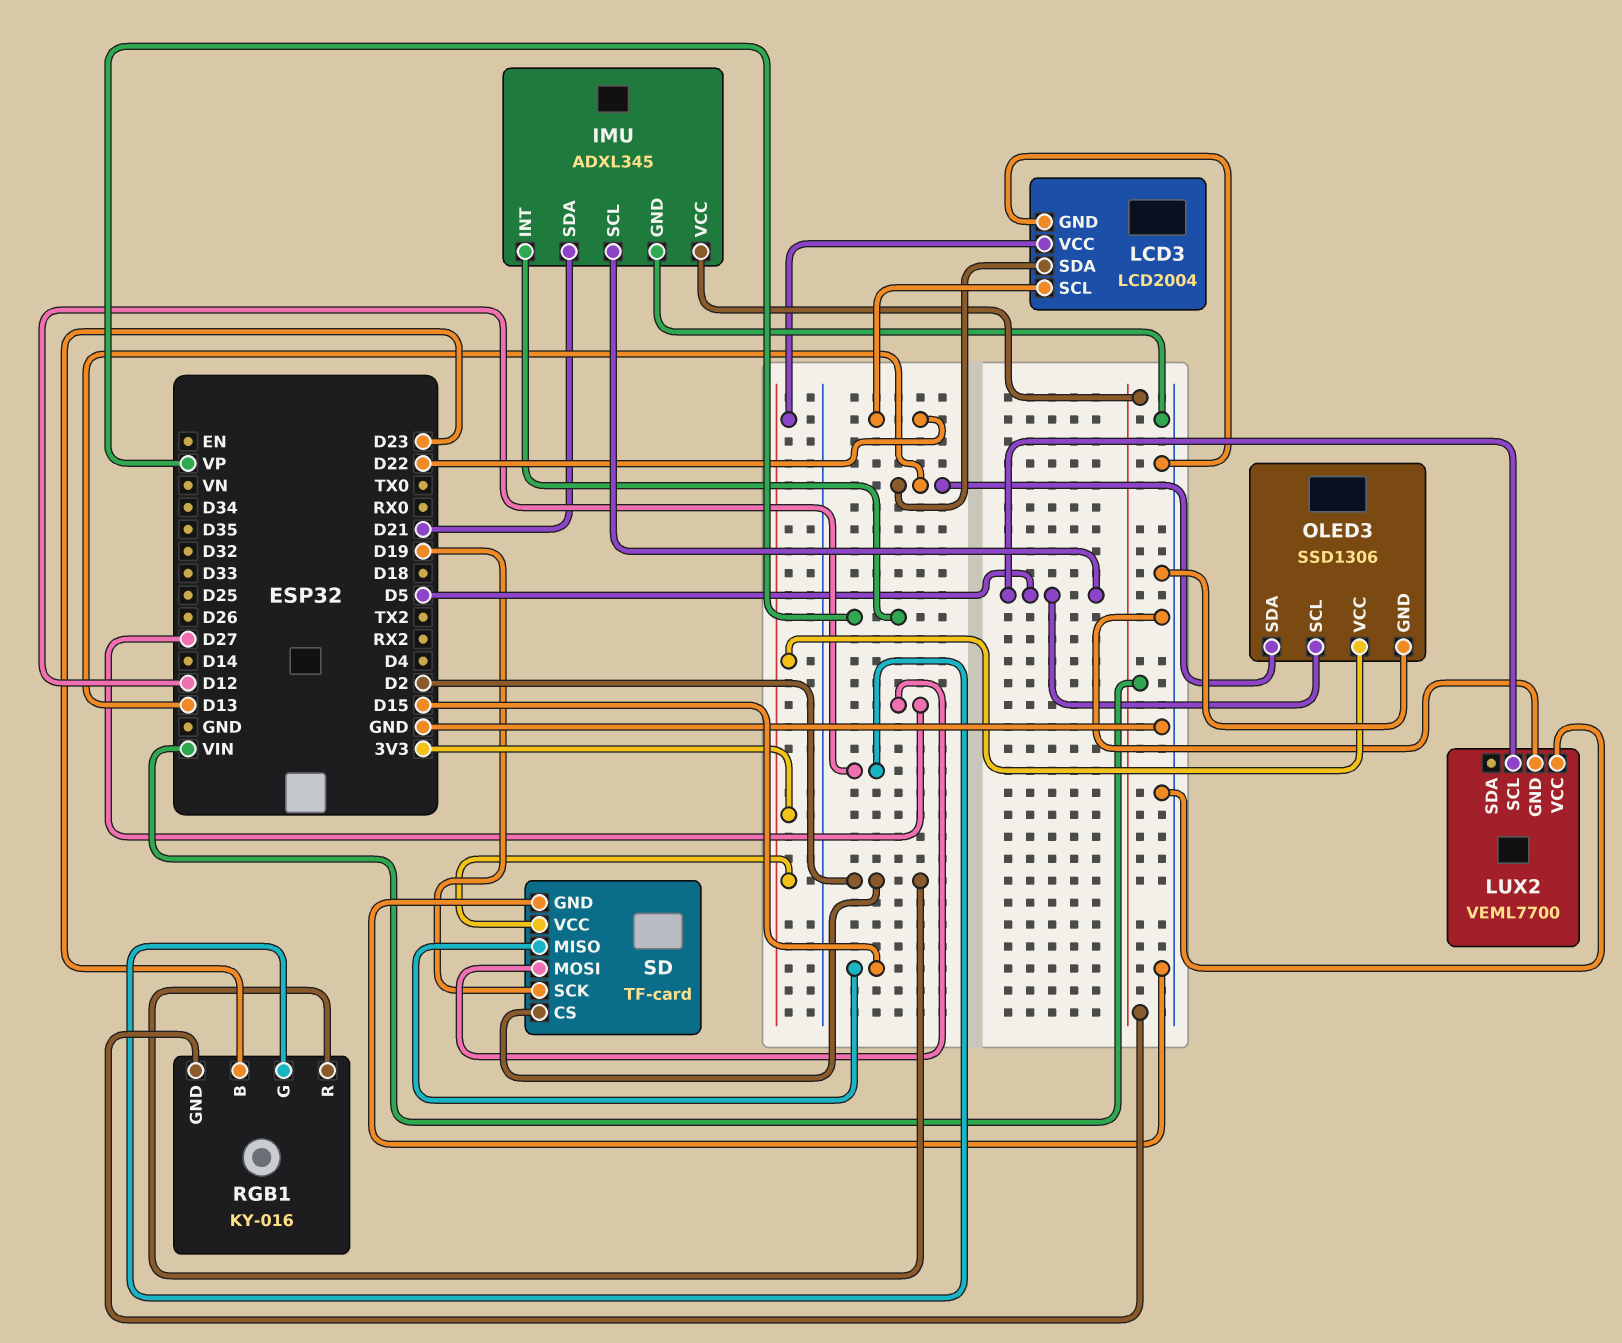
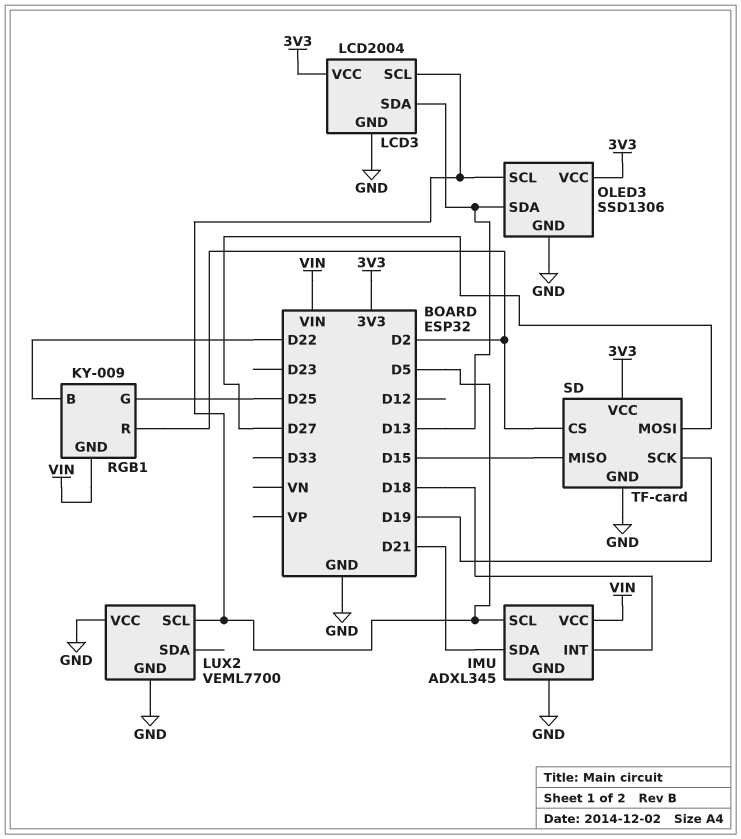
IMU pin INT: VP -> D18
LCD3 pin SCL: D22 -> D5
RGB1: KY-016 -> KY-009
RGB1 pin B: D23 -> D22
RGB1 pin G: D12 -> D25

